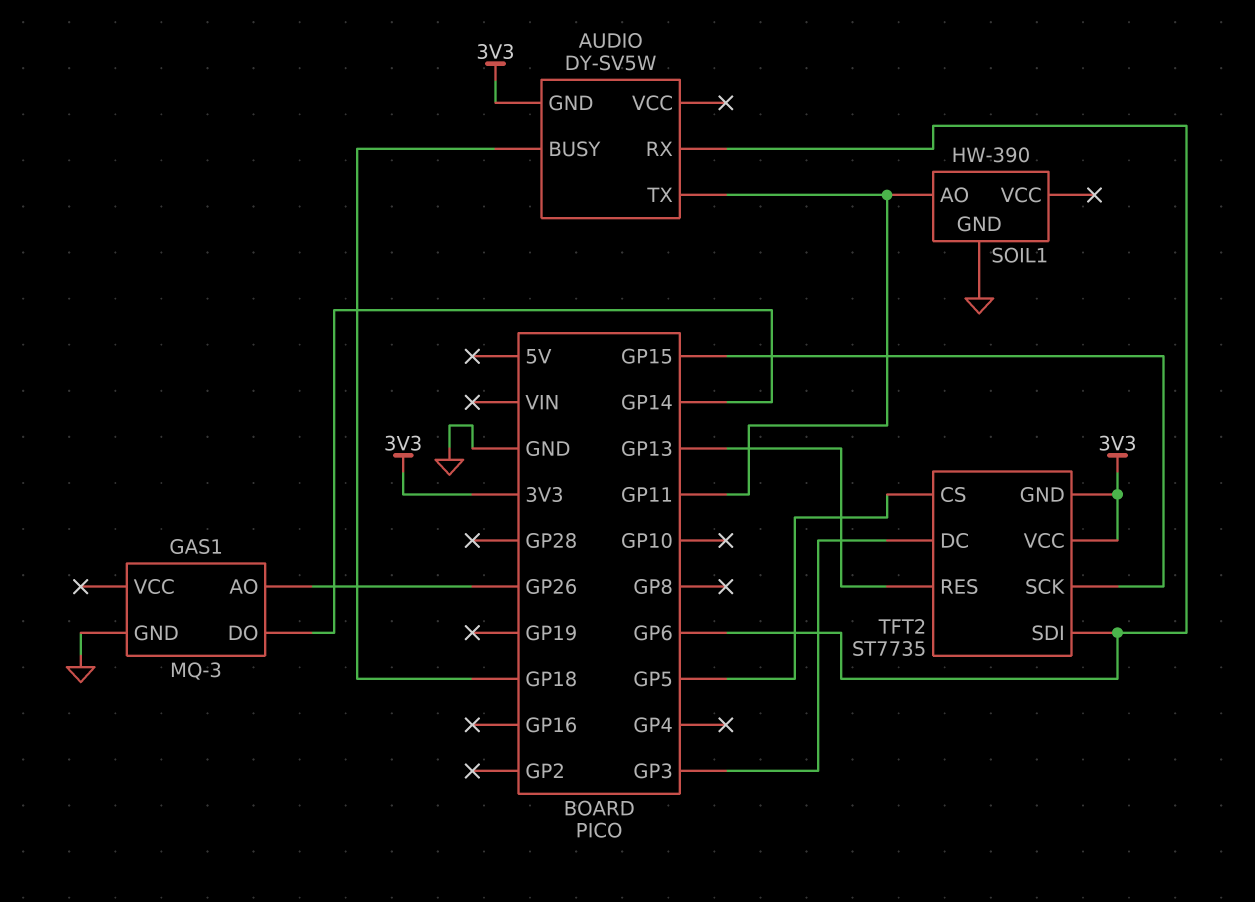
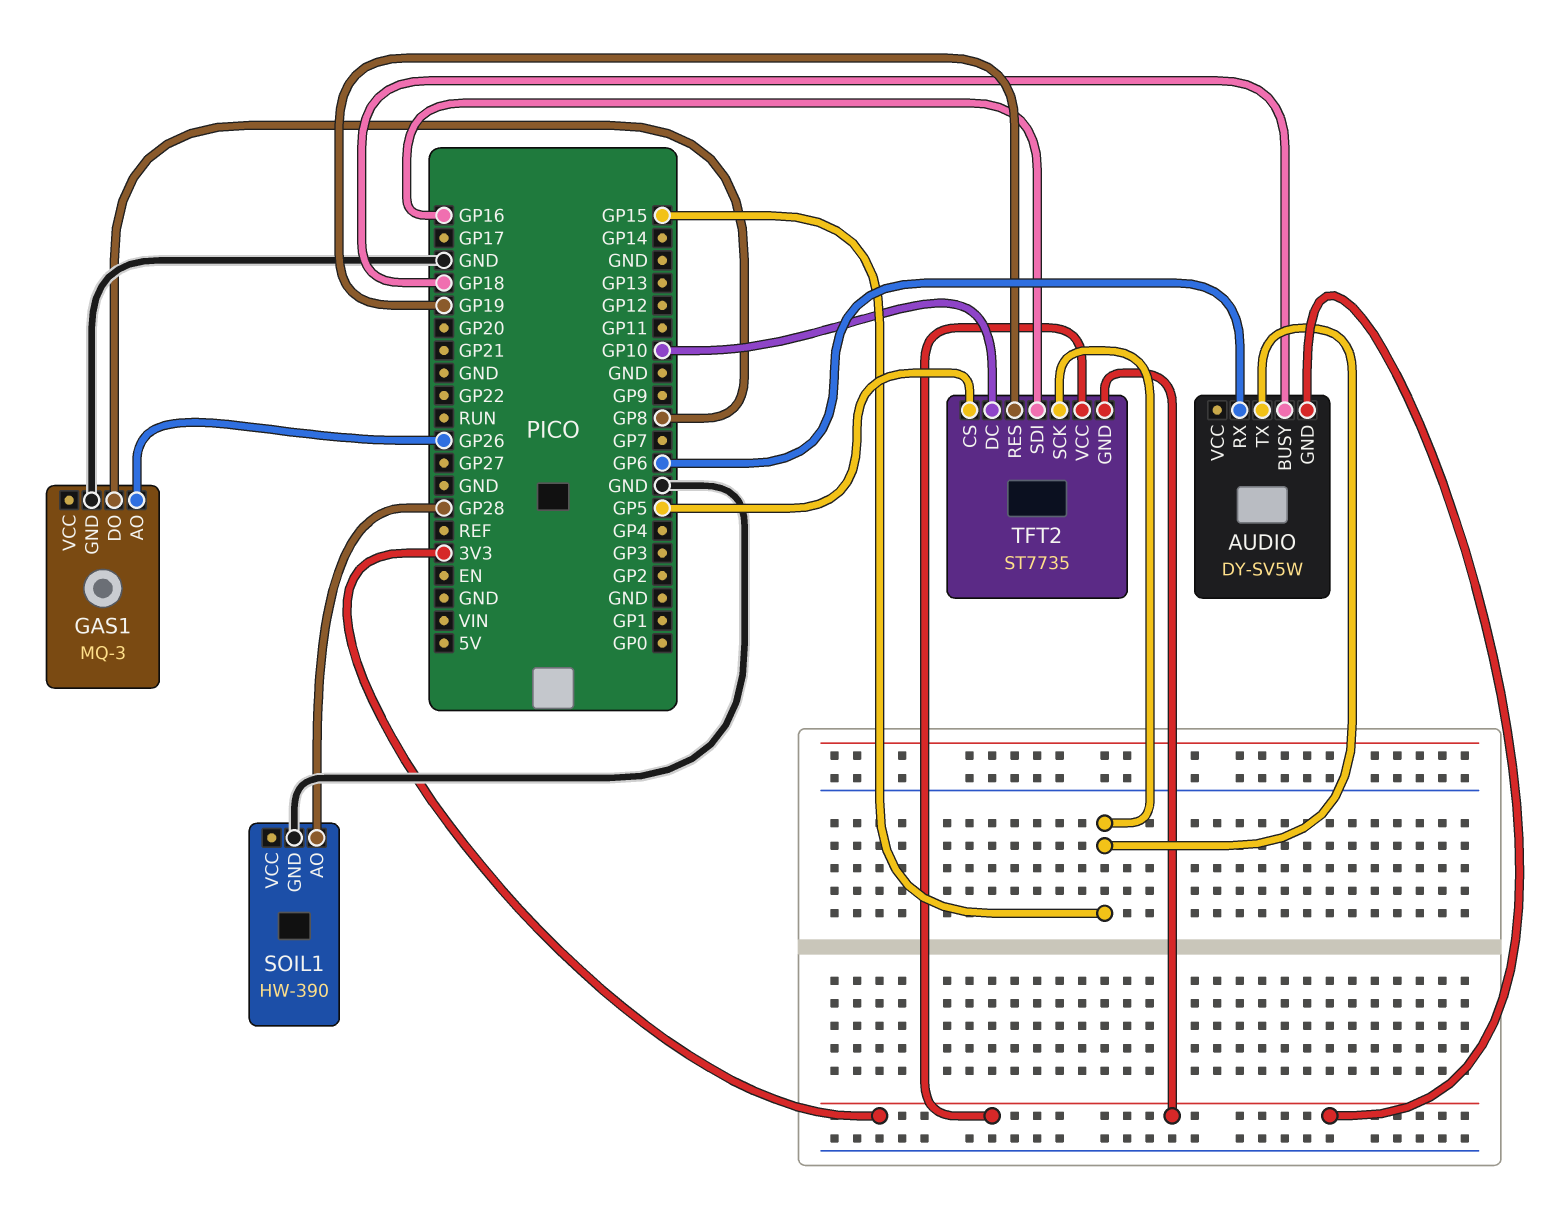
AUDIO pin TX: GP11 -> GP15
GAS1 pin DO: GP14 -> GP8
SOIL1 pin AO: GP11 -> GP28
TFT2 pin DC: GP3 -> GP10
TFT2 pin RES: GP13 -> GP19
TFT2 pin SDI: GP6 -> GP16

